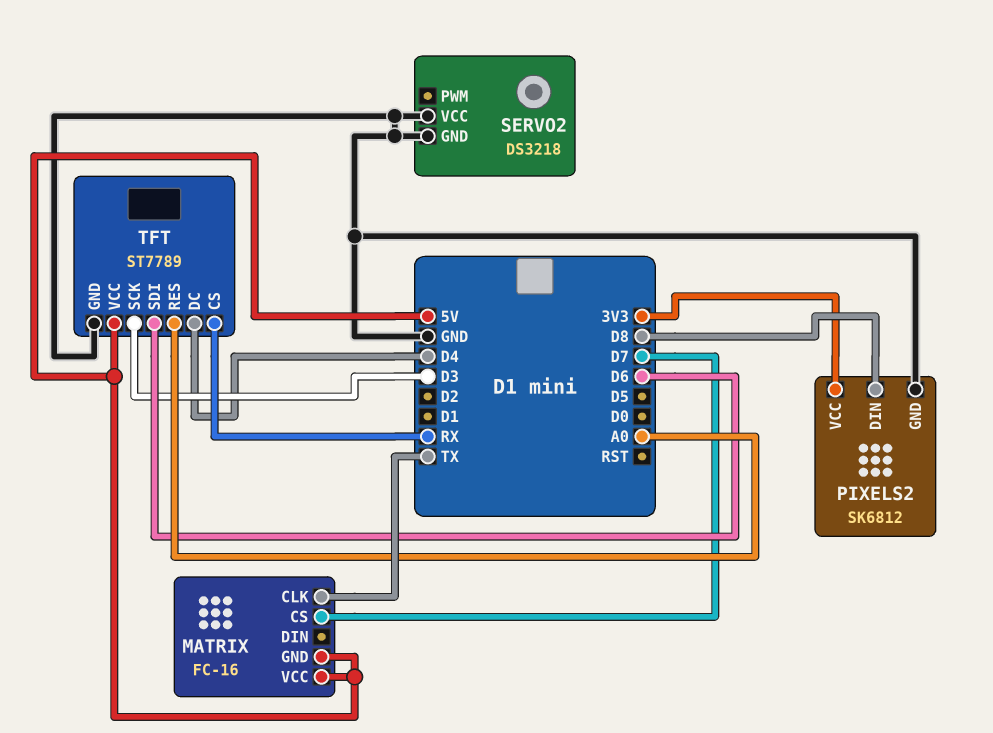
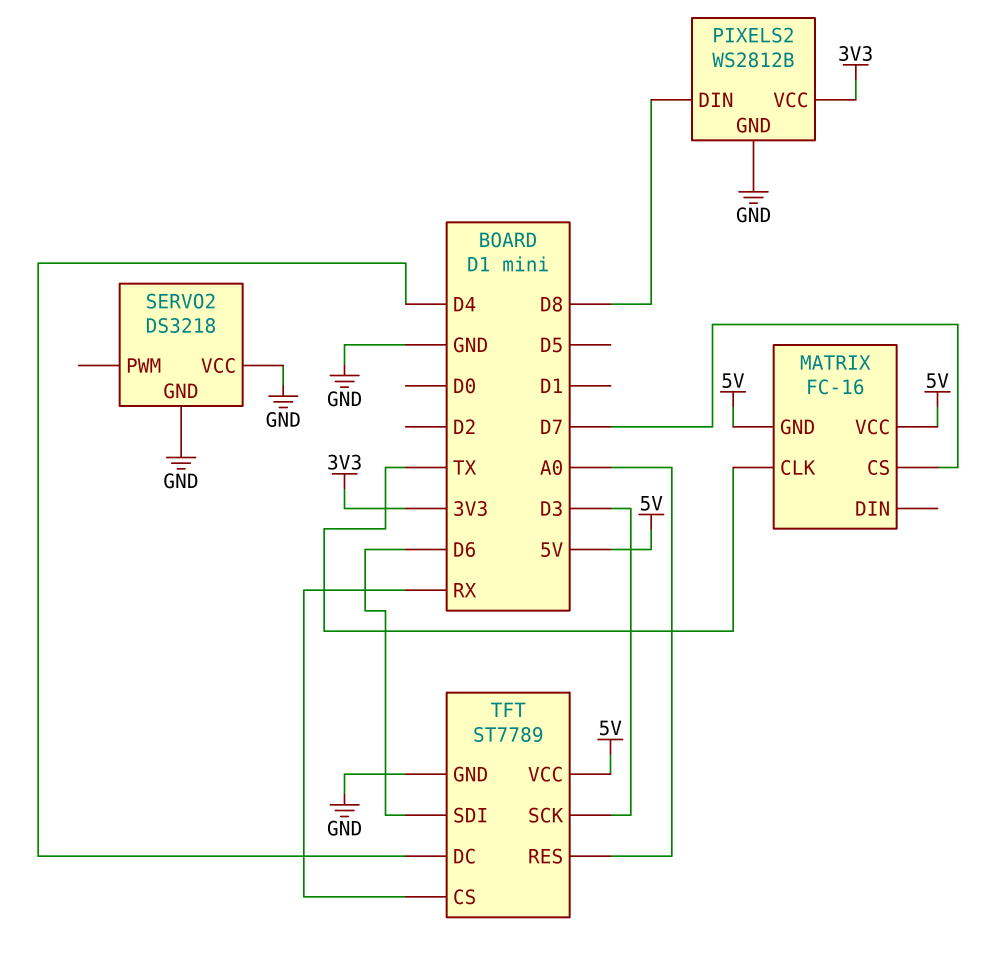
PIXELS2: SK6812 -> WS2812B

